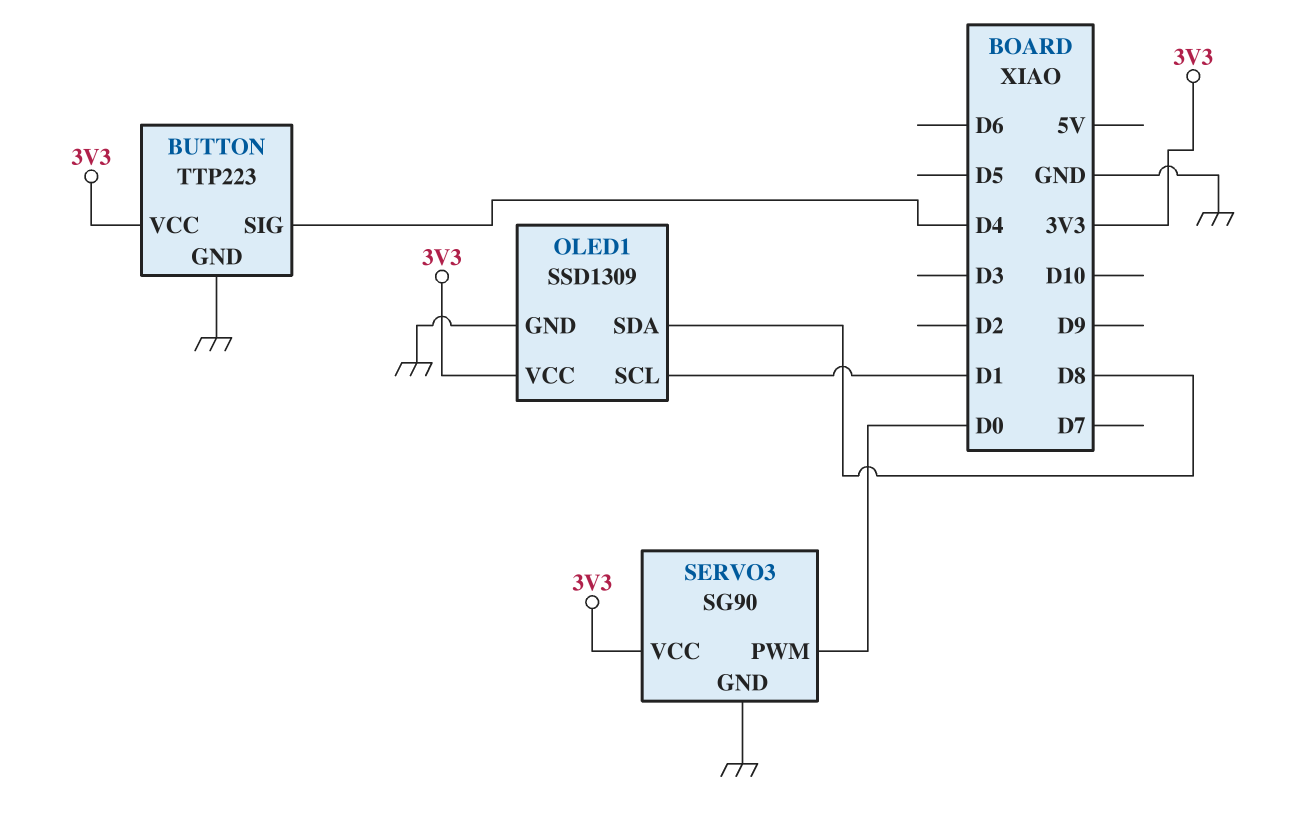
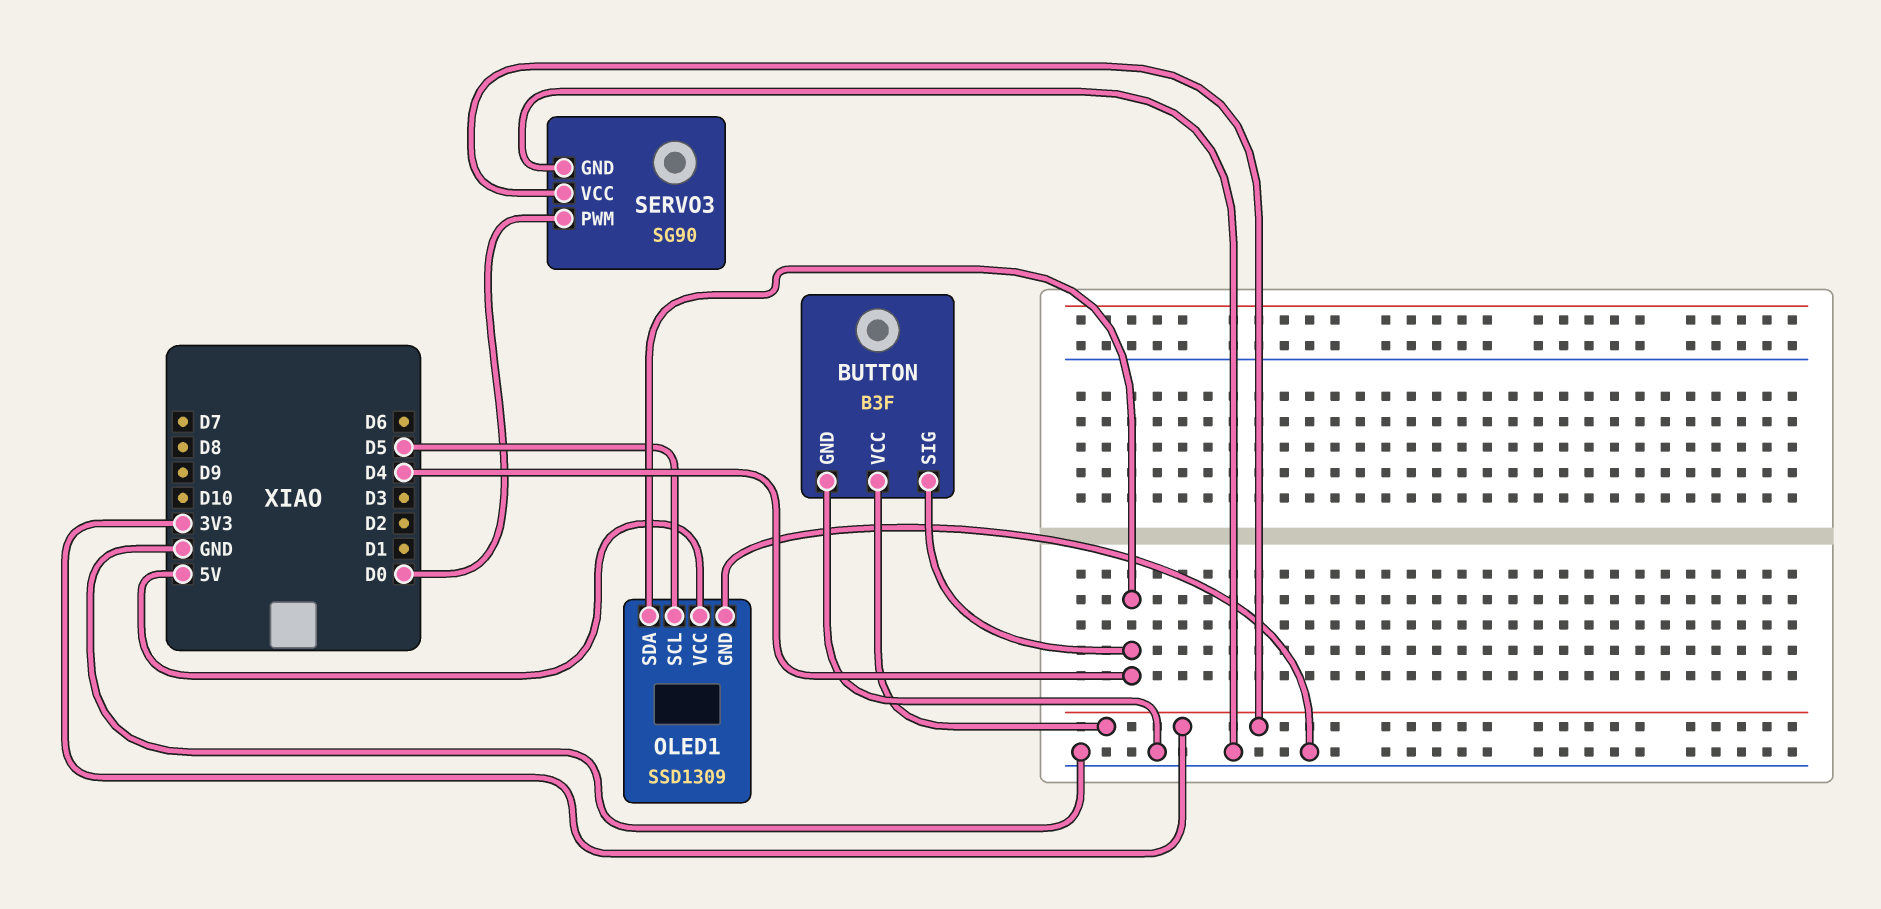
BUTTON: TTP223 -> B3F
OLED1 pin SCL: D1 -> D5
OLED1 pin SDA: D8 -> D4
OLED1 pin VCC: 3V3 -> 5V

